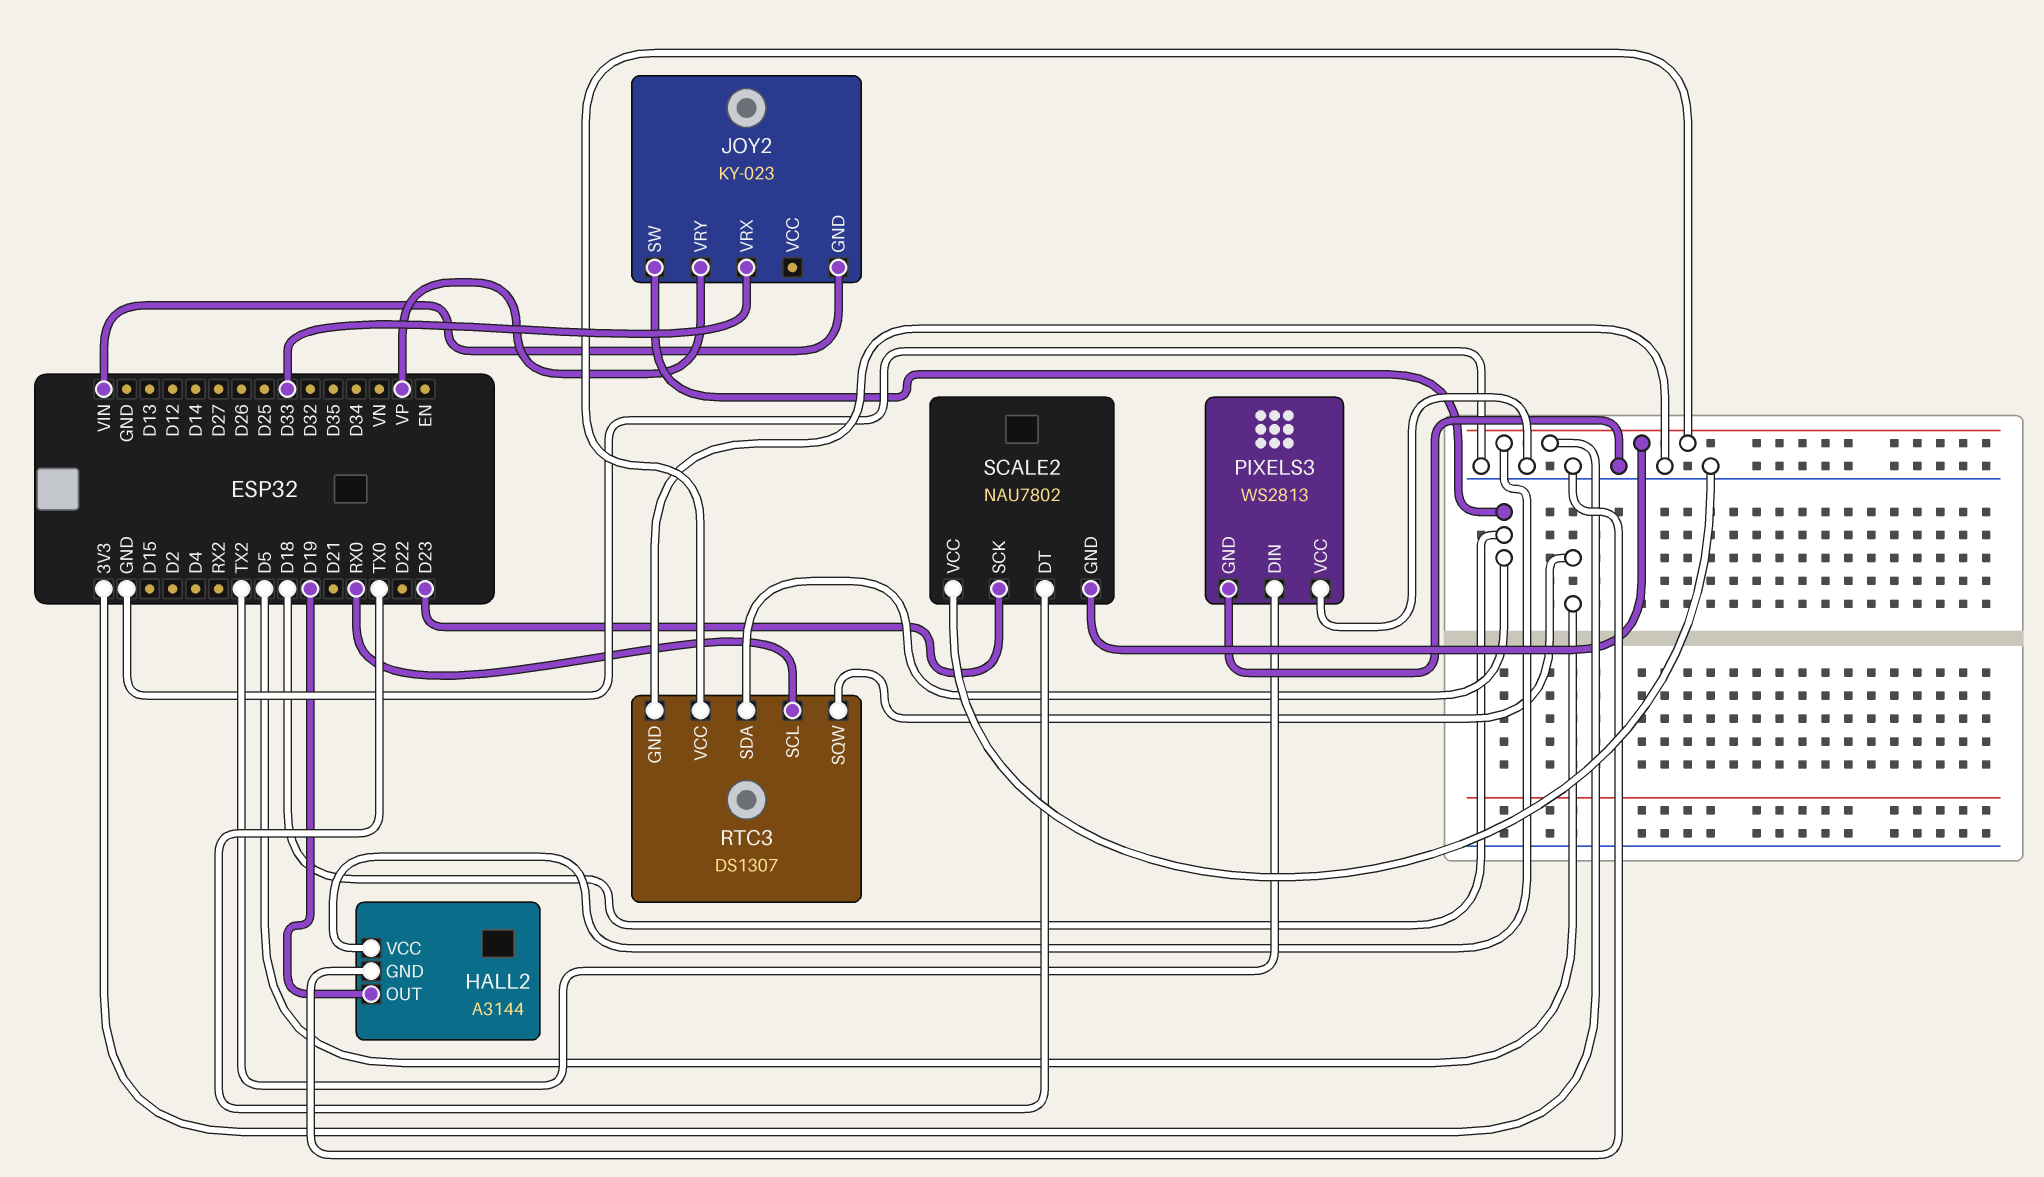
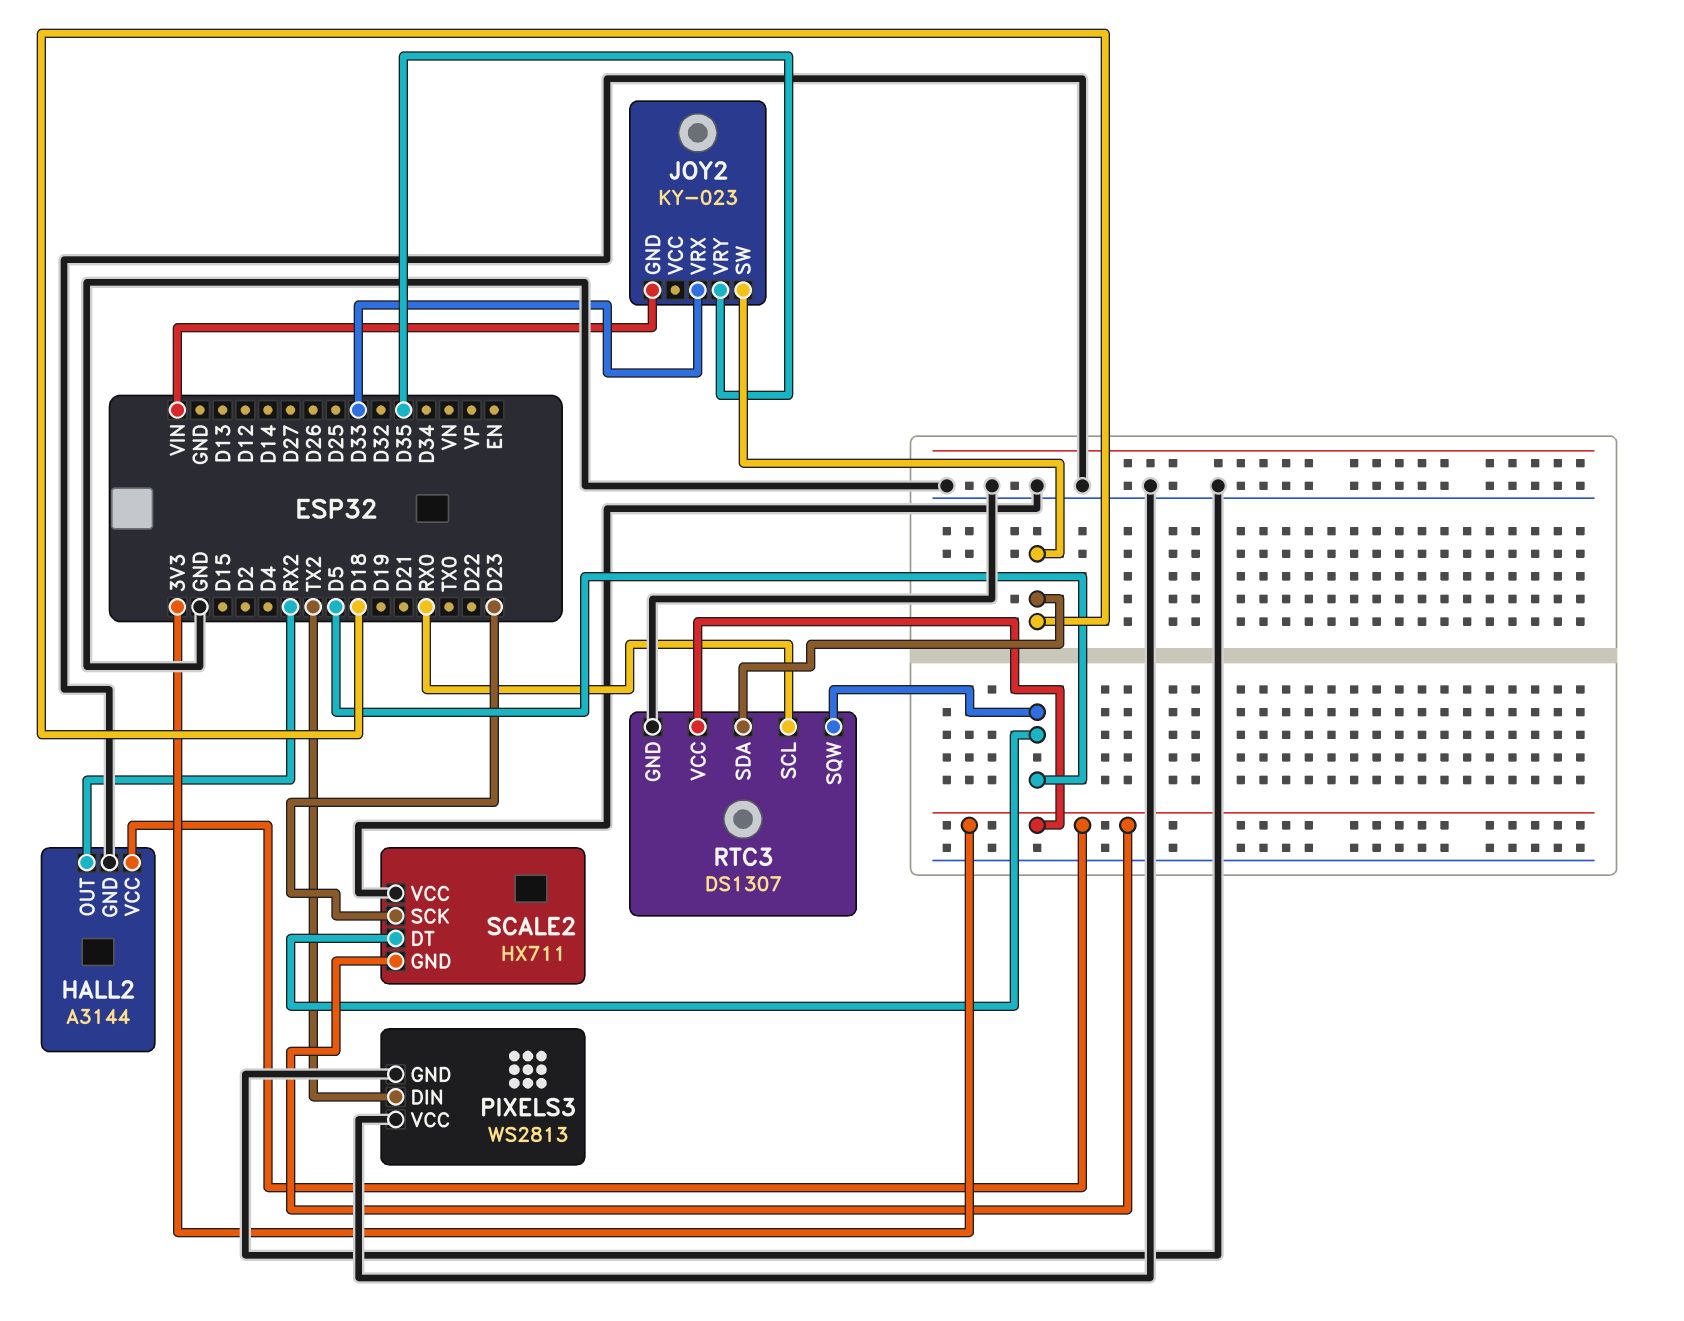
HALL2 pin OUT: D19 -> RX2
JOY2 pin VRY: VP -> D35
SCALE2: NAU7802 -> HX711
SCALE2 pin DT: TX0 -> D5

